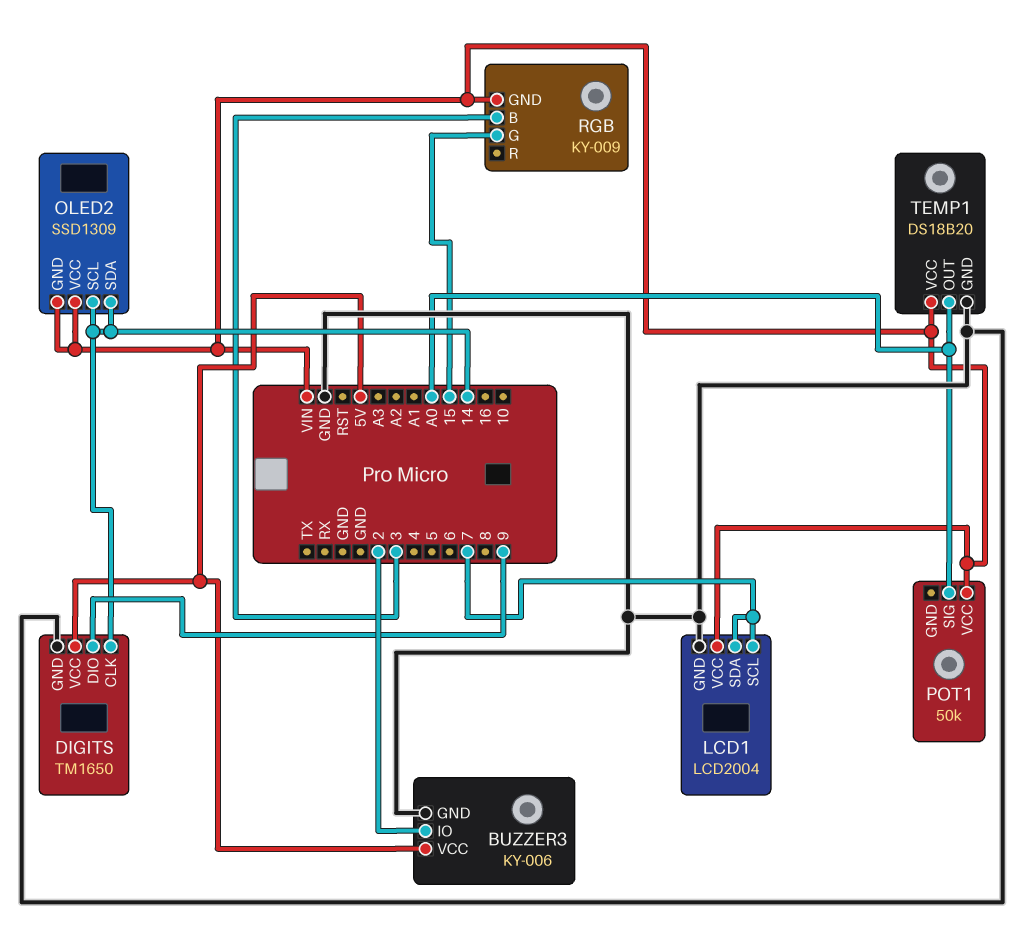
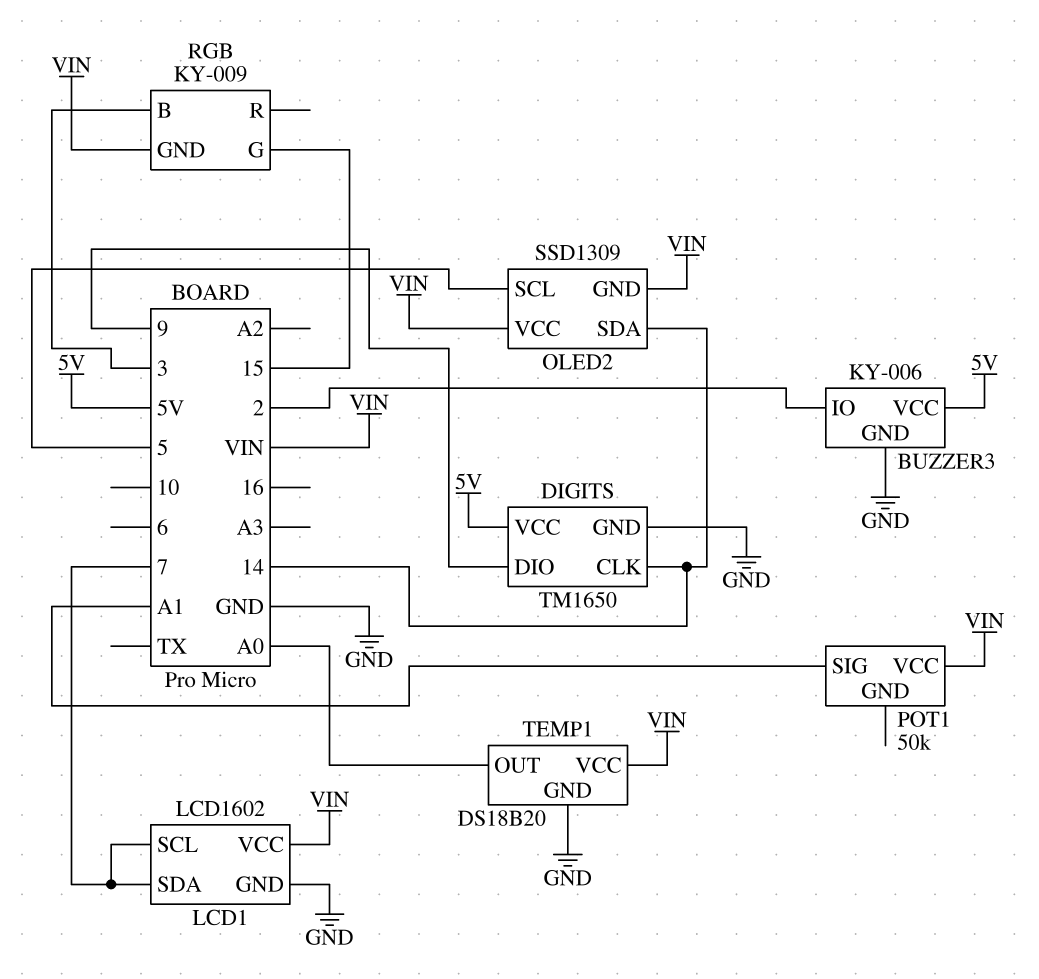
LCD1: LCD2004 -> LCD1602
OLED2 pin SCL: 14 -> 5
POT1 pin SIG: A0 -> A1

